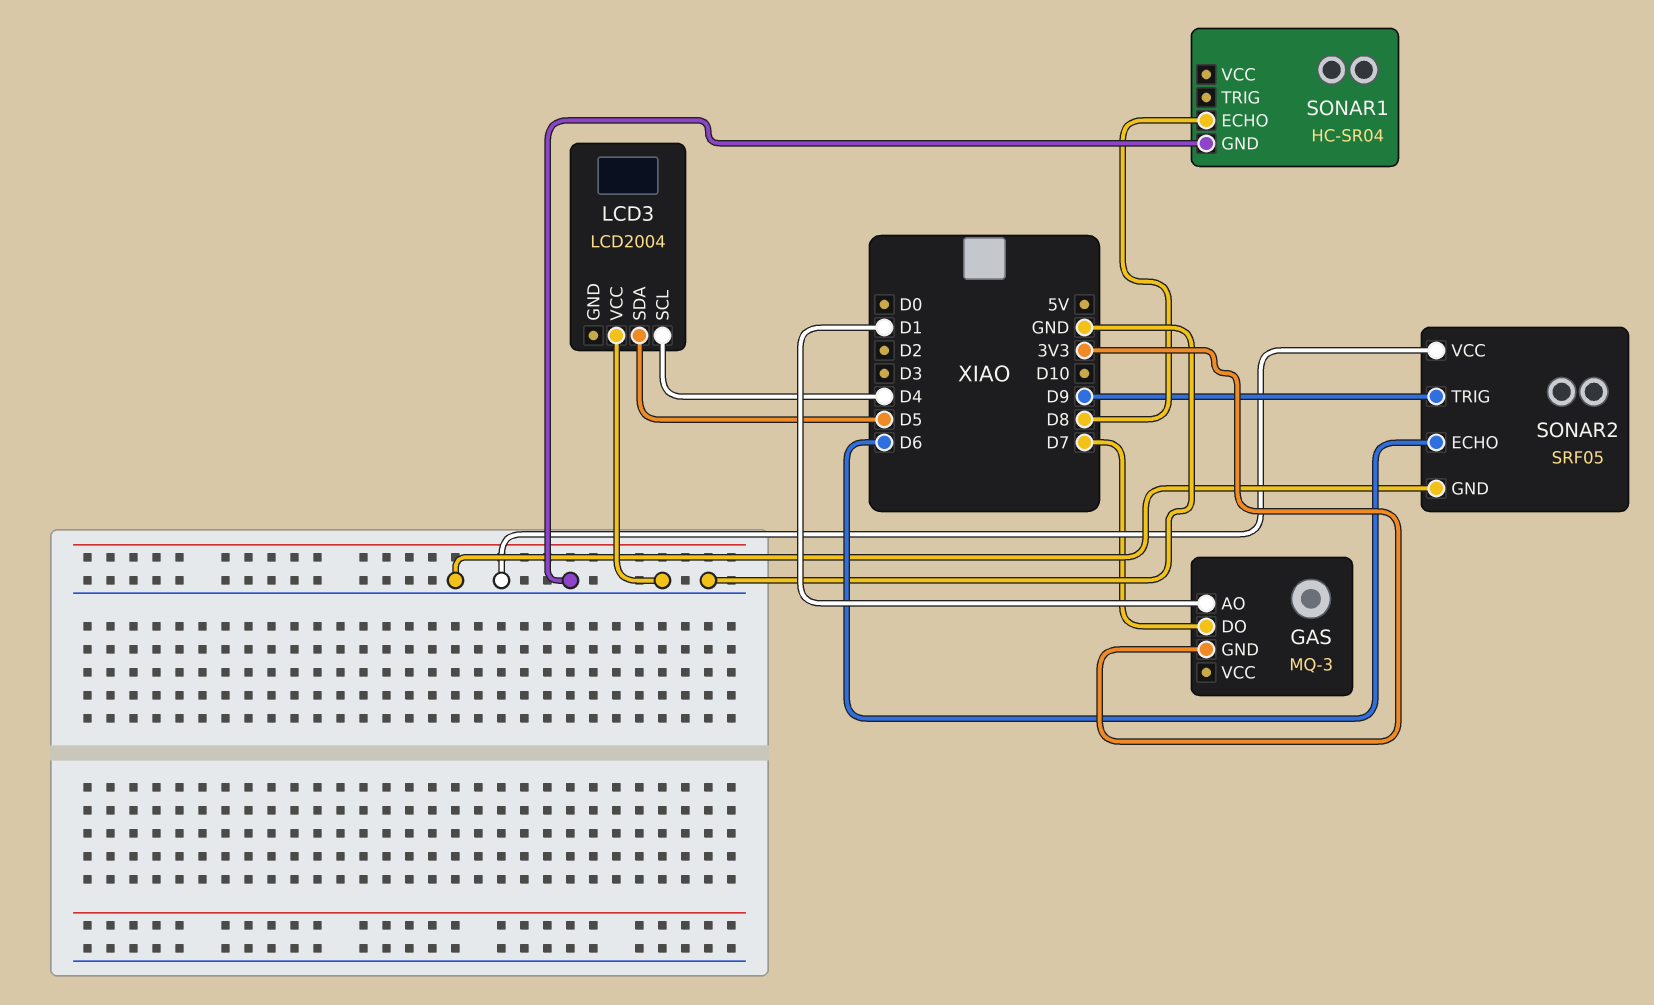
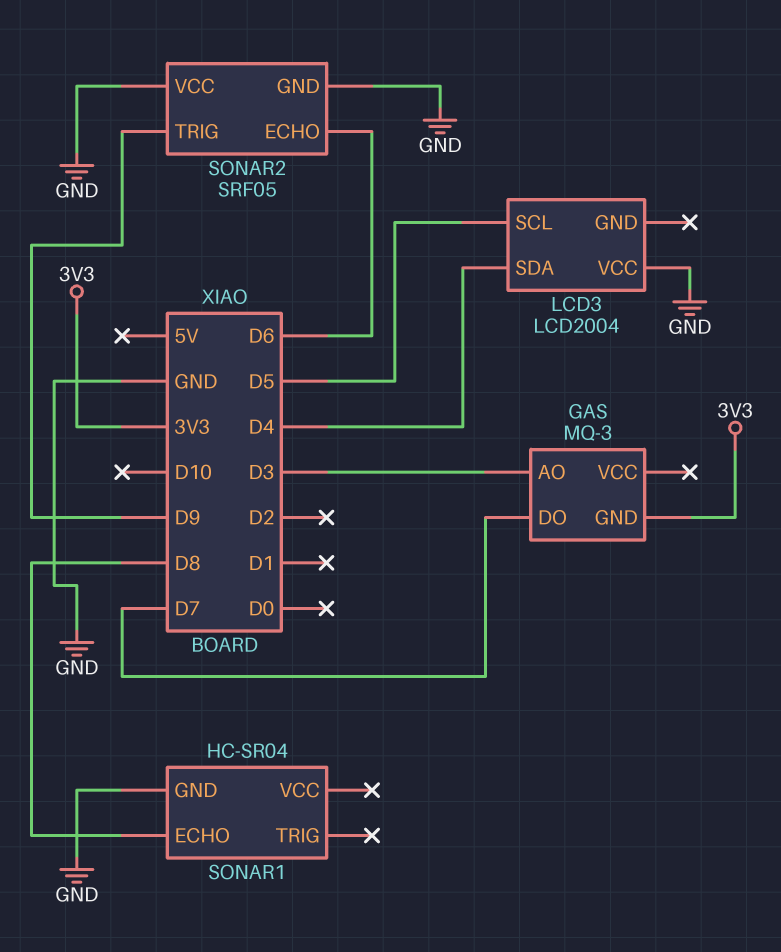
GAS pin AO: D1 -> D3
LCD3 pin SCL: D4 -> D5
LCD3 pin SDA: D5 -> D4

